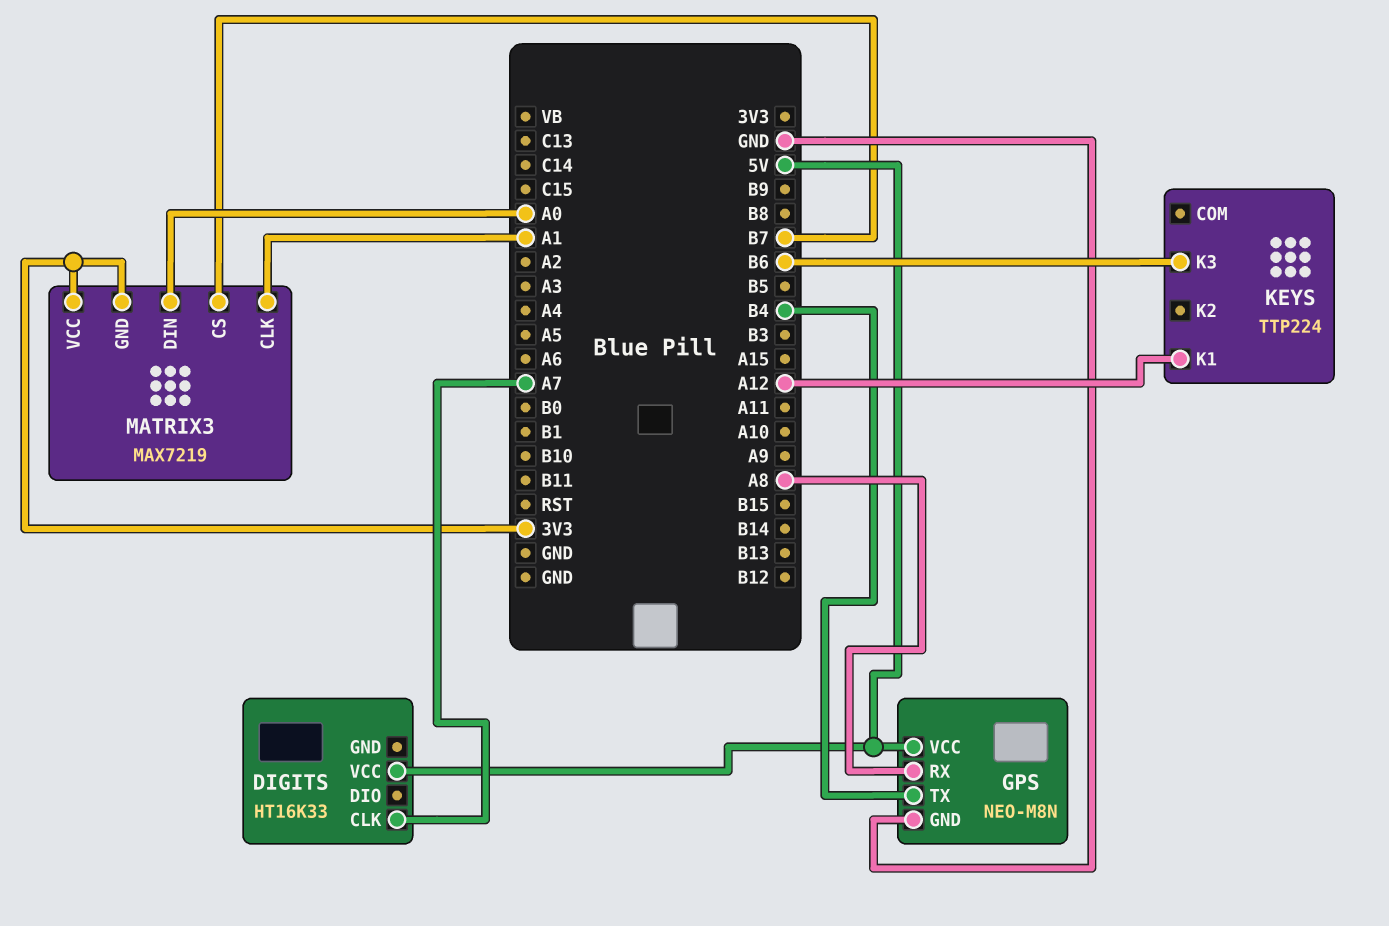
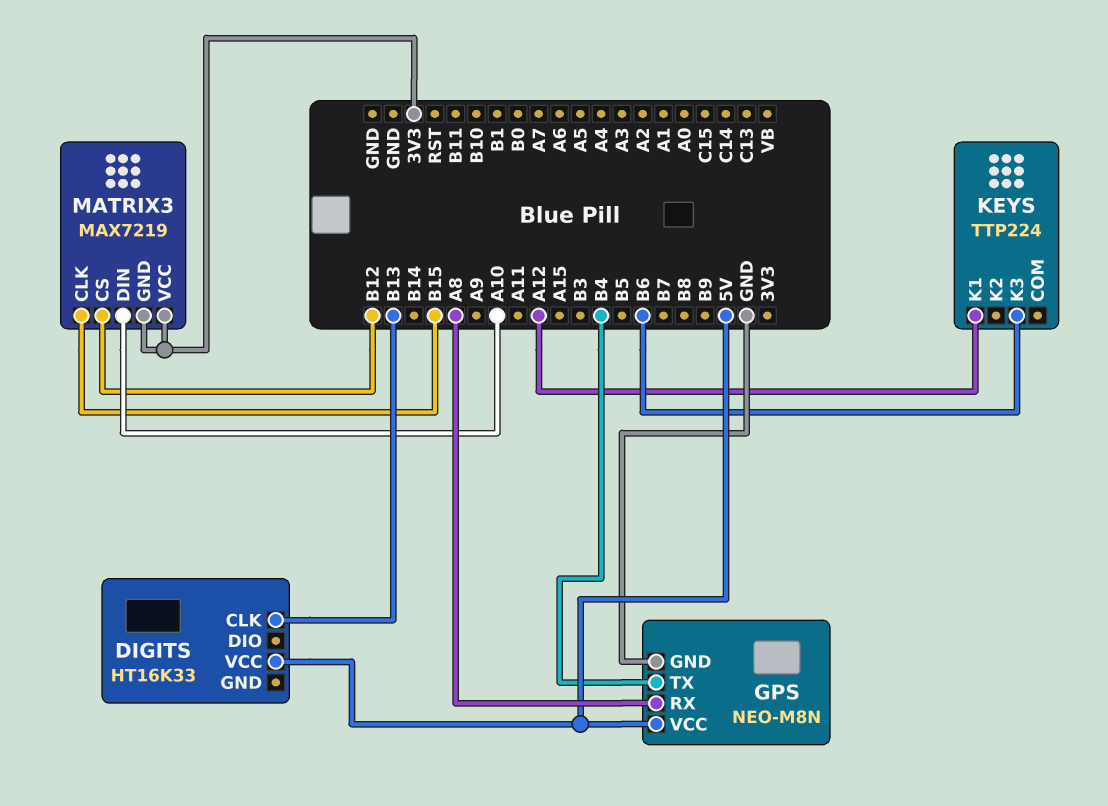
DIGITS pin CLK: A7 -> B13
MATRIX3 pin CLK: A1 -> B15
MATRIX3 pin CS: B7 -> B12
MATRIX3 pin DIN: A0 -> A10

